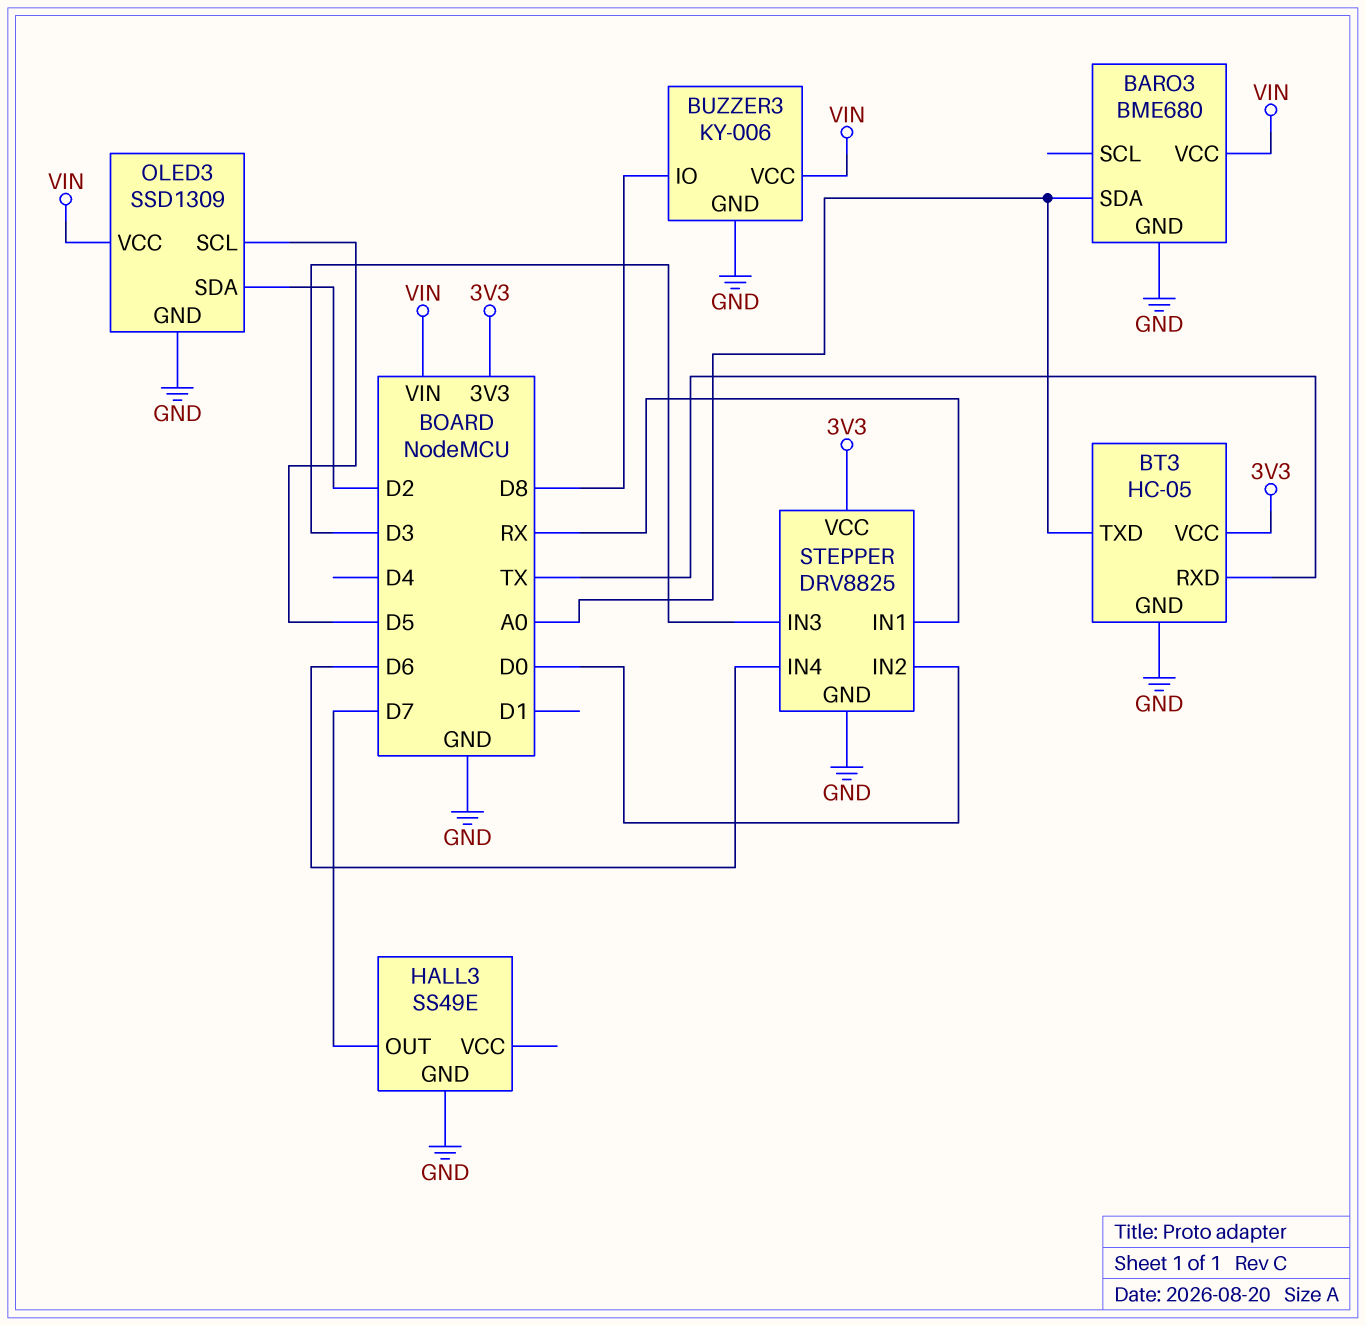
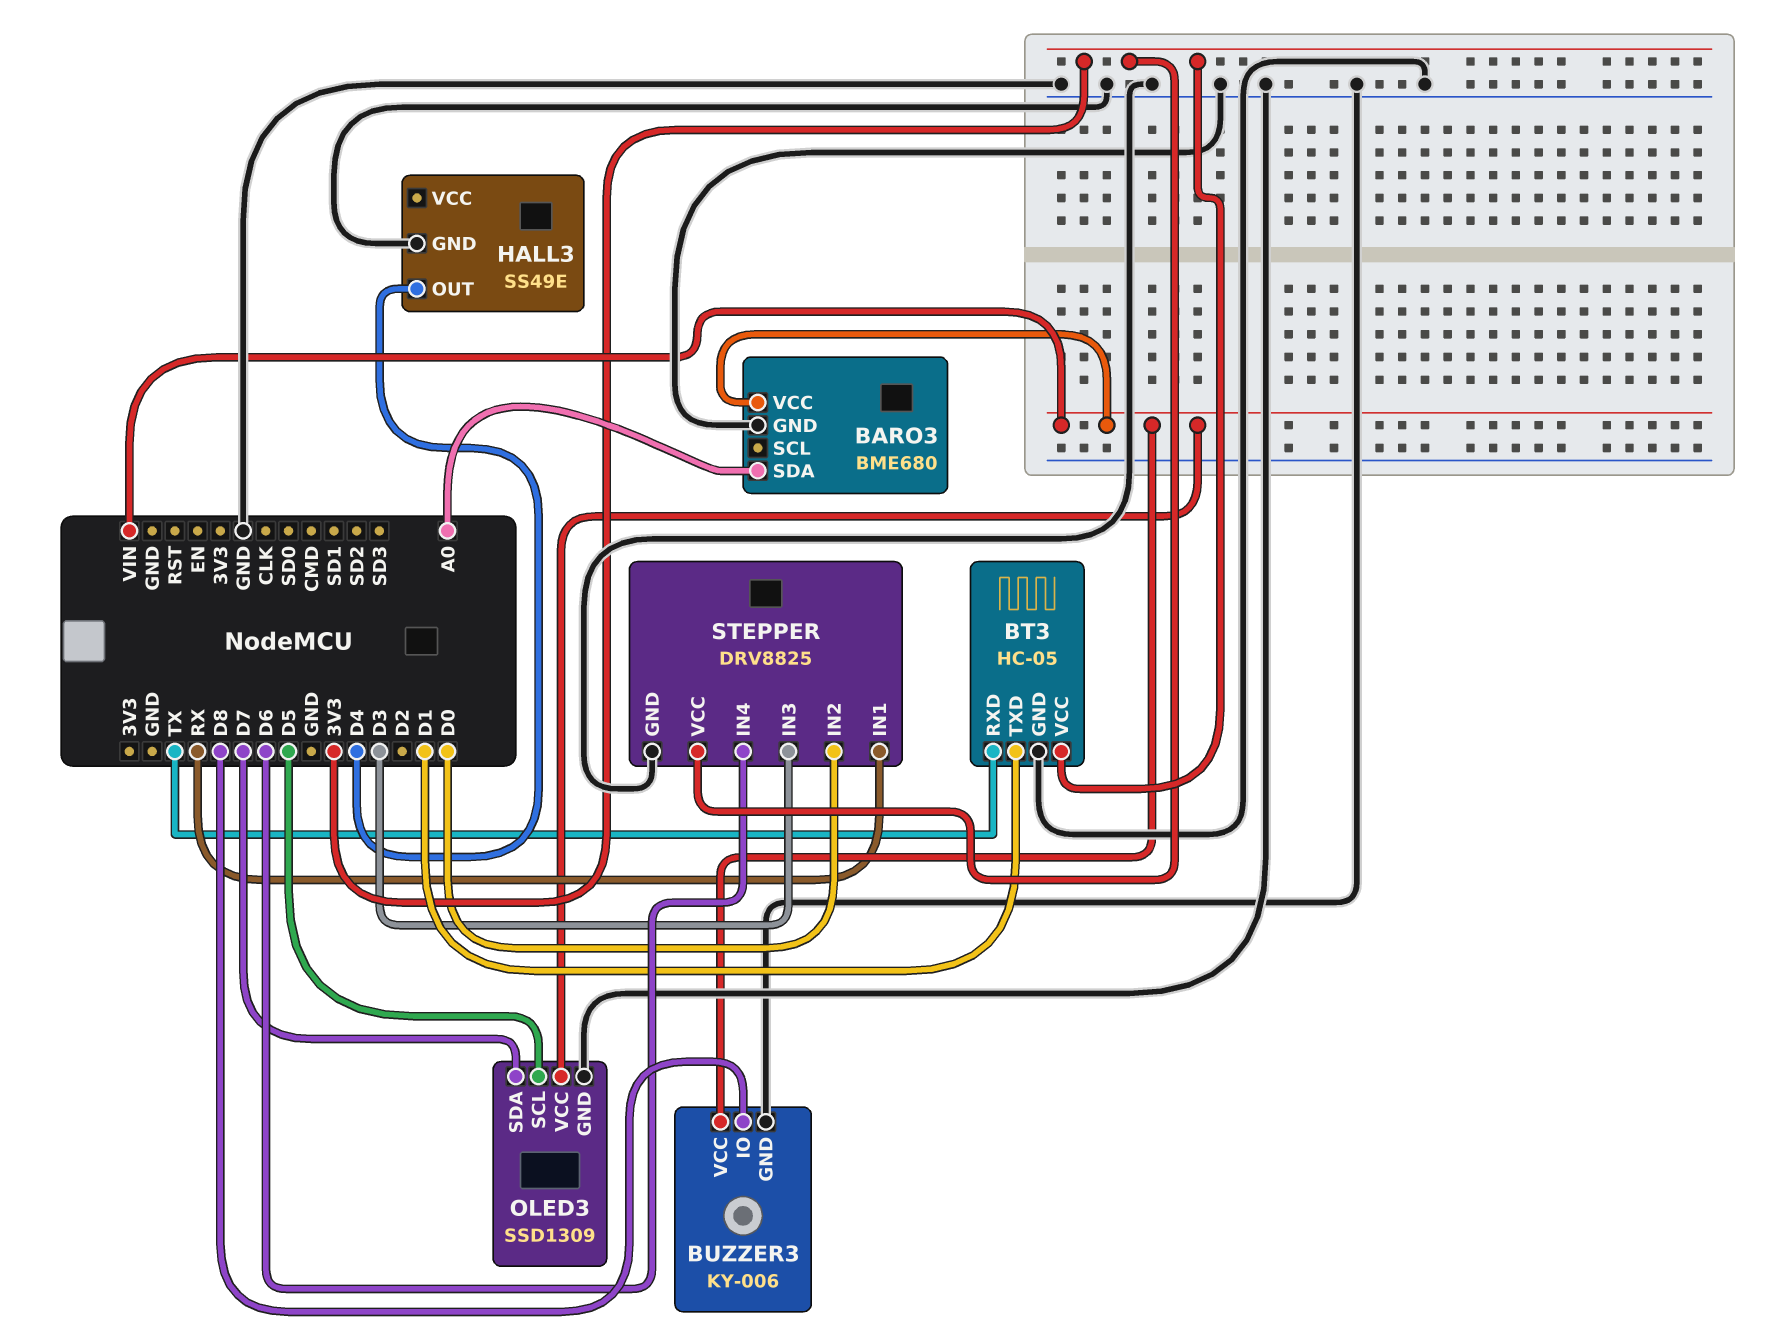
BT3 pin TXD: A0 -> D1
HALL3 pin OUT: D7 -> D4
OLED3 pin SDA: D2 -> D7

